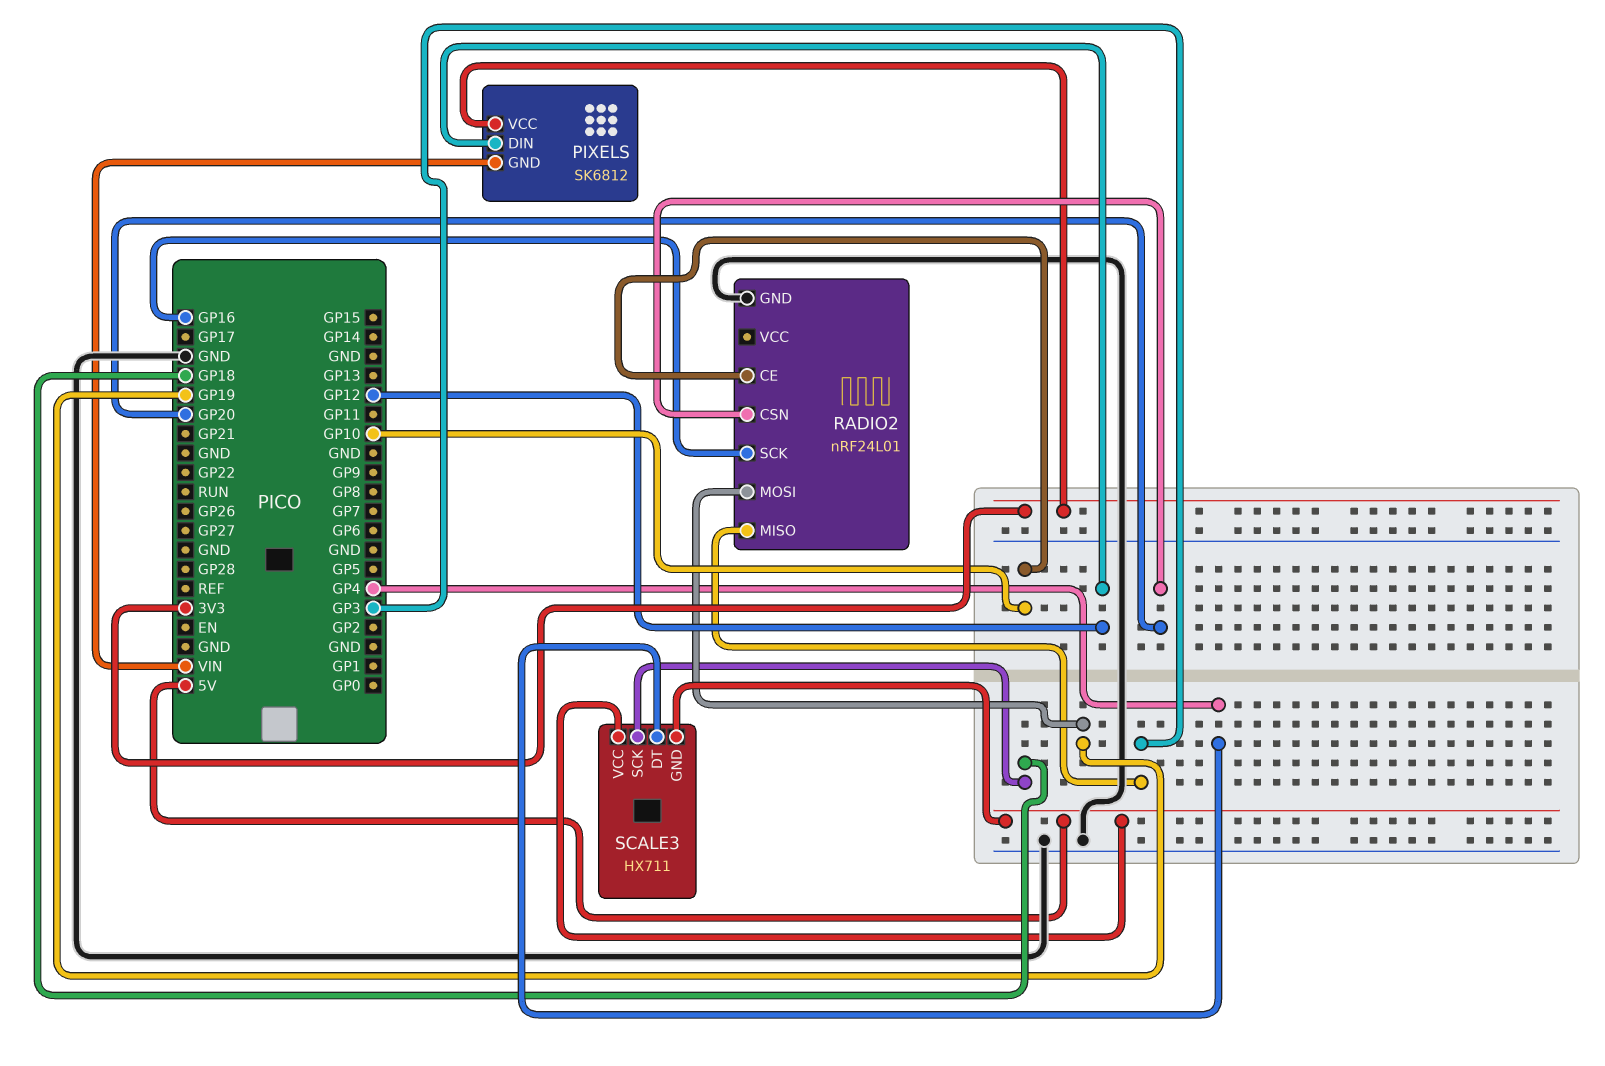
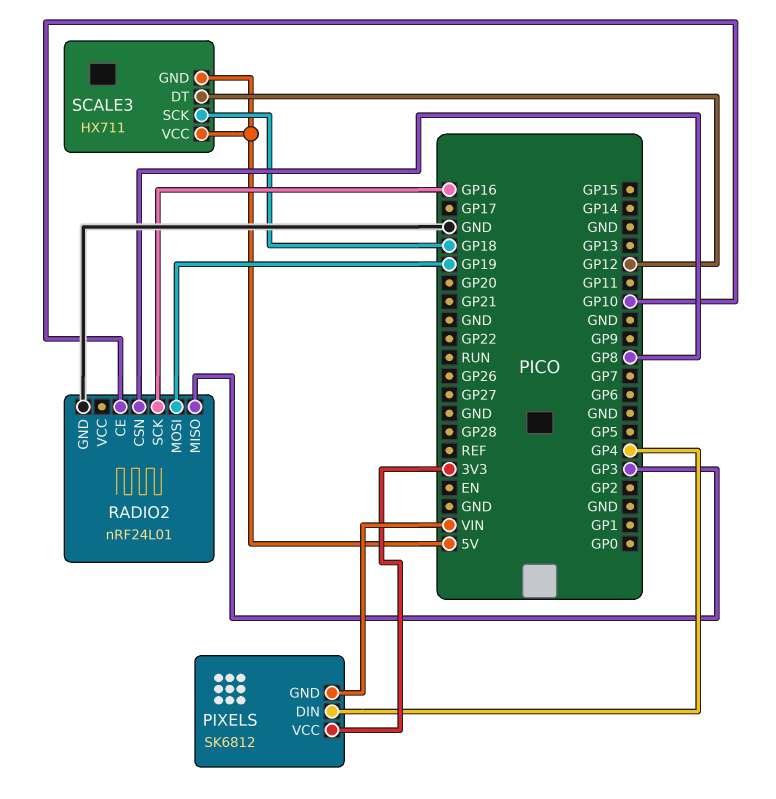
PIXELS pin DIN: GP12 -> GP4
RADIO2 pin CSN: GP20 -> GP8
SCALE3 pin DT: GP4 -> GP12

